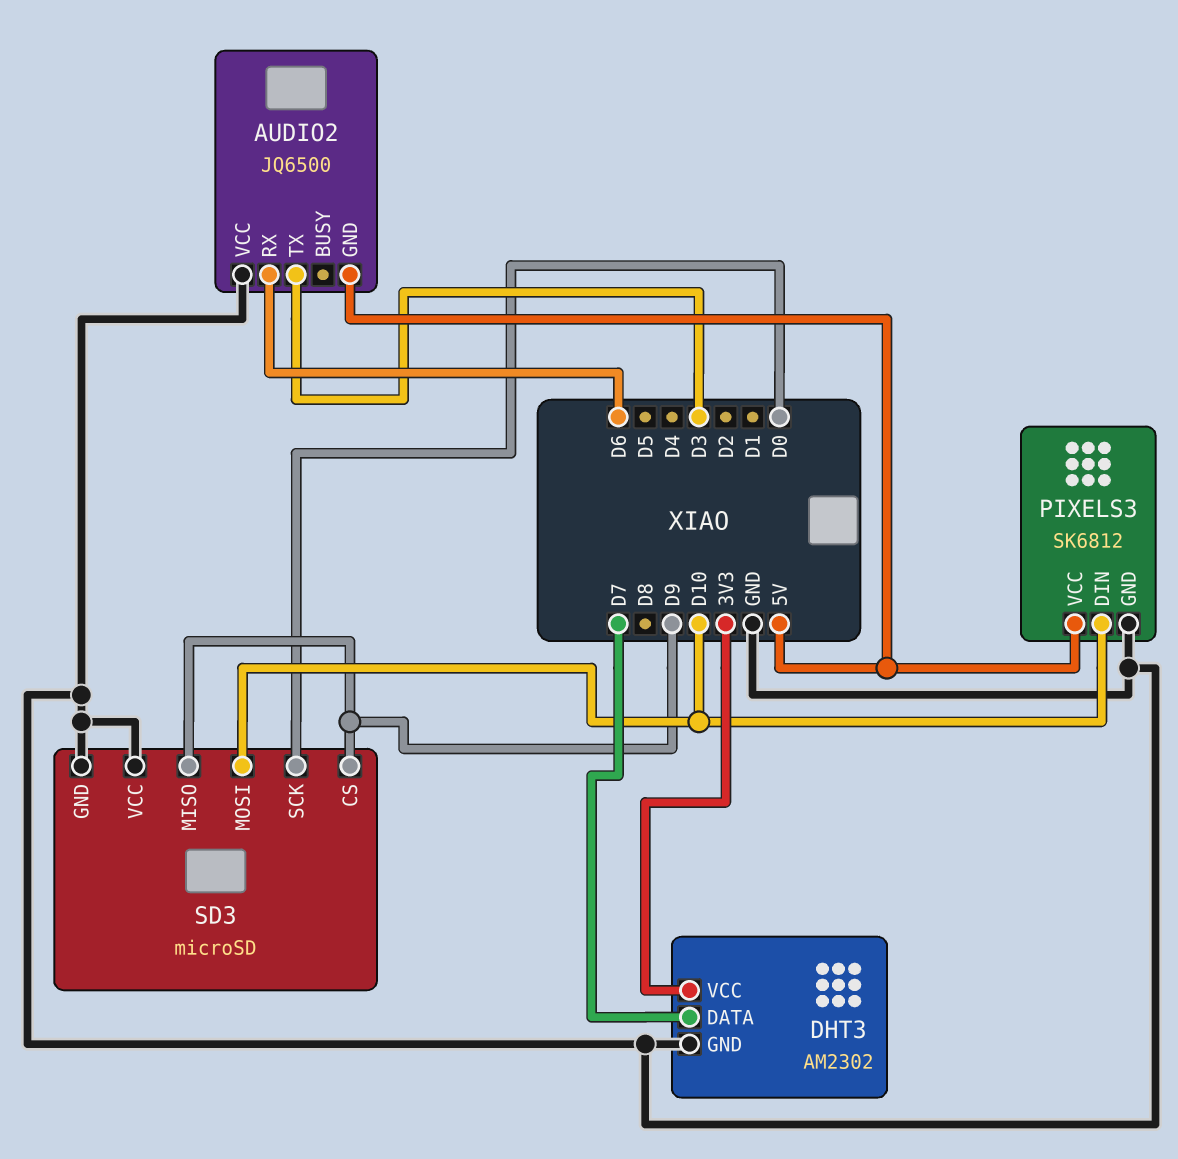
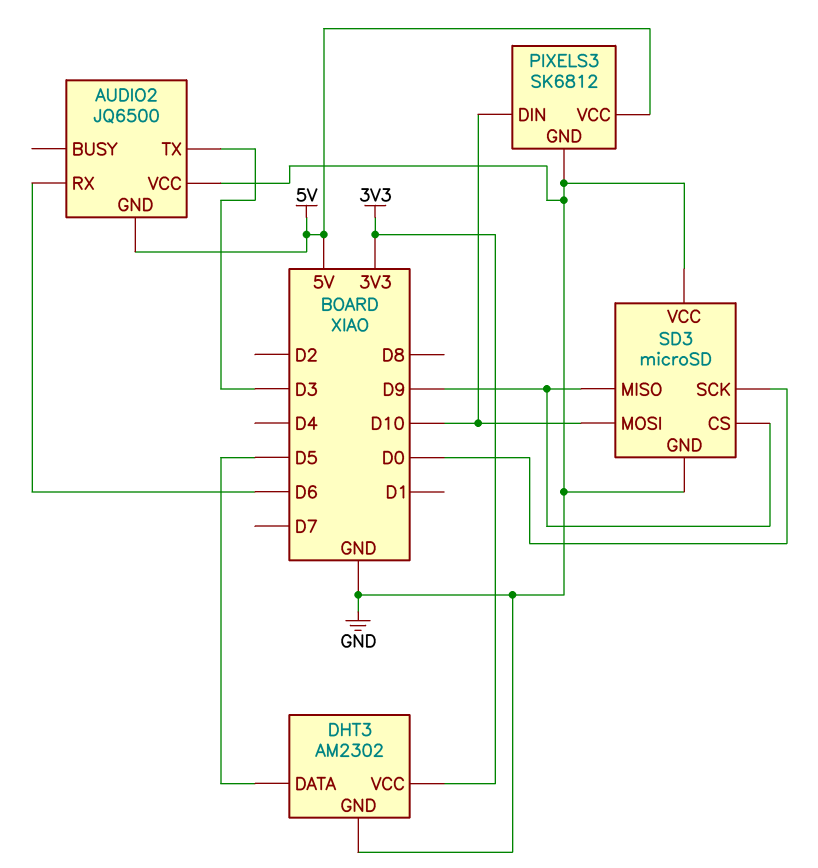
DHT3 pin DATA: D7 -> D5

